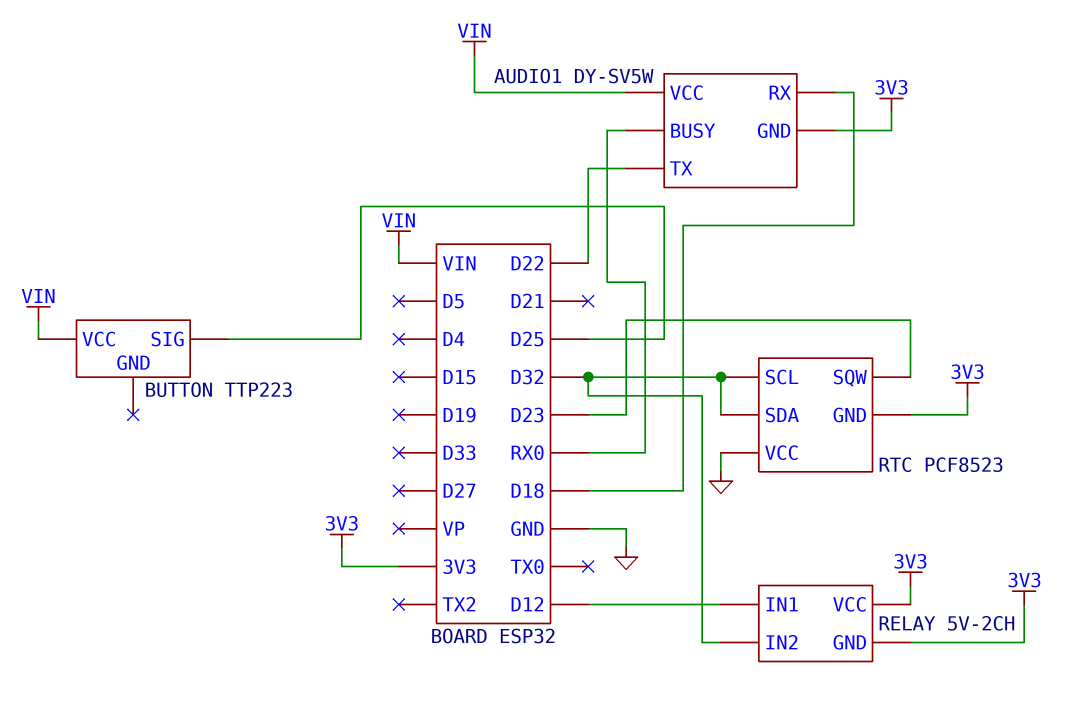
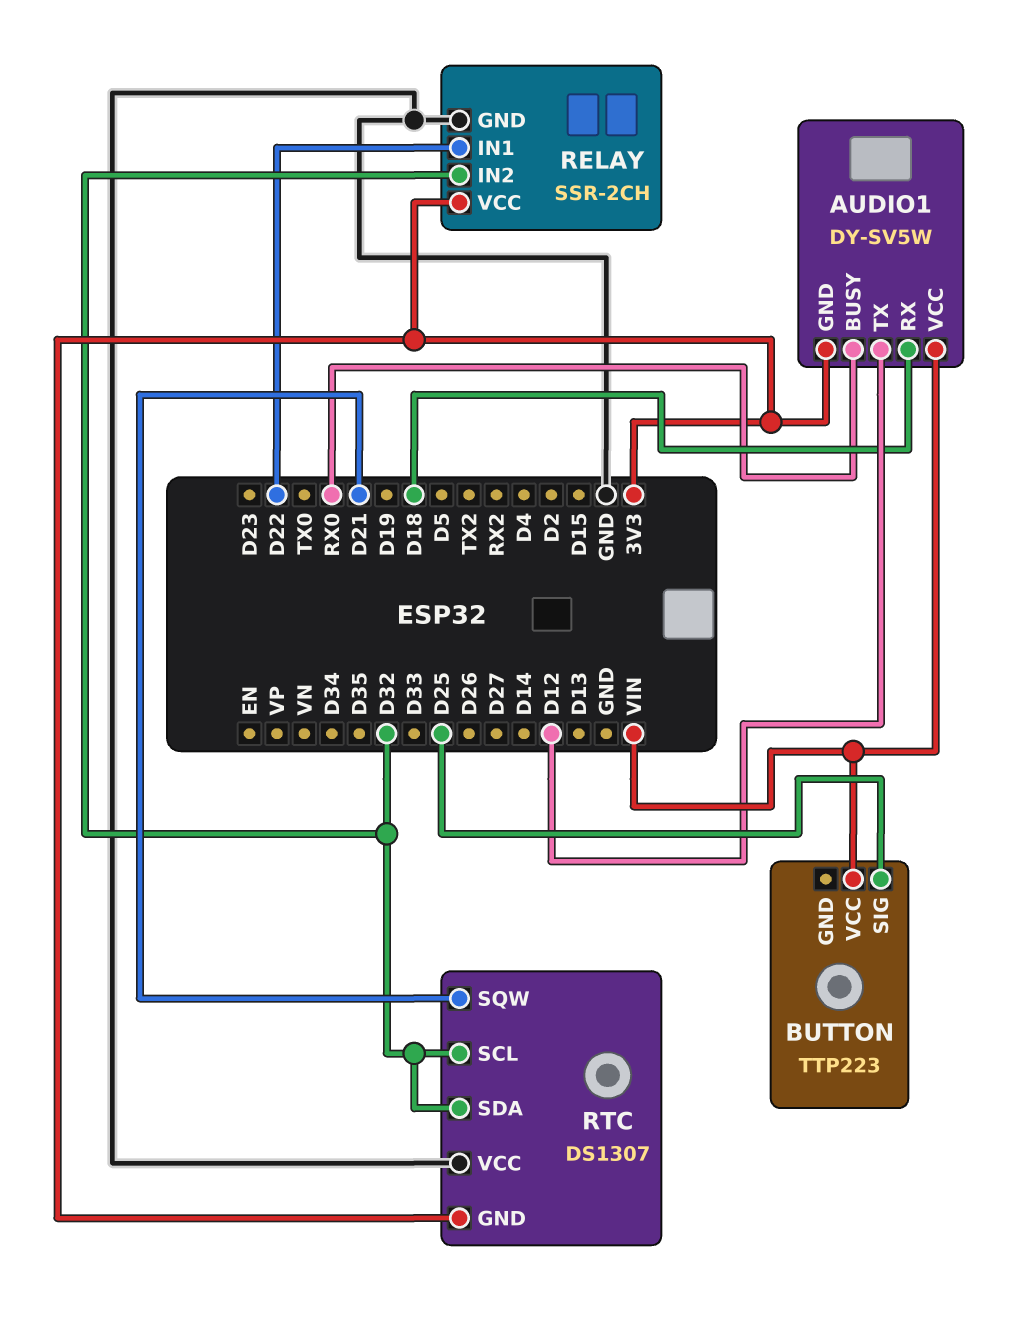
AUDIO1 pin TX: D22 -> D12
RELAY: 5V-2CH -> SSR-2CH
RELAY pin GND: 3V3 -> GND
RELAY pin IN1: D12 -> D22
RTC: PCF8523 -> DS1307
RTC pin SQW: D23 -> D21

